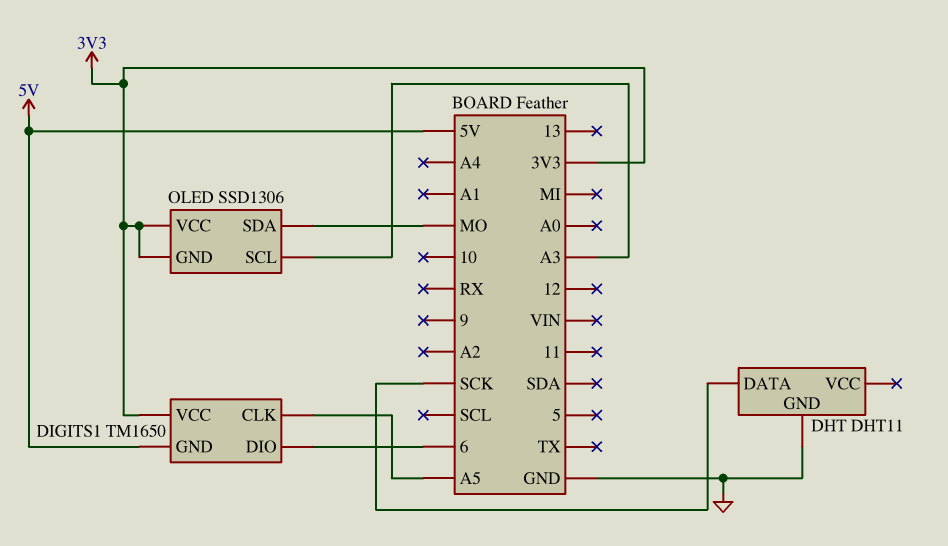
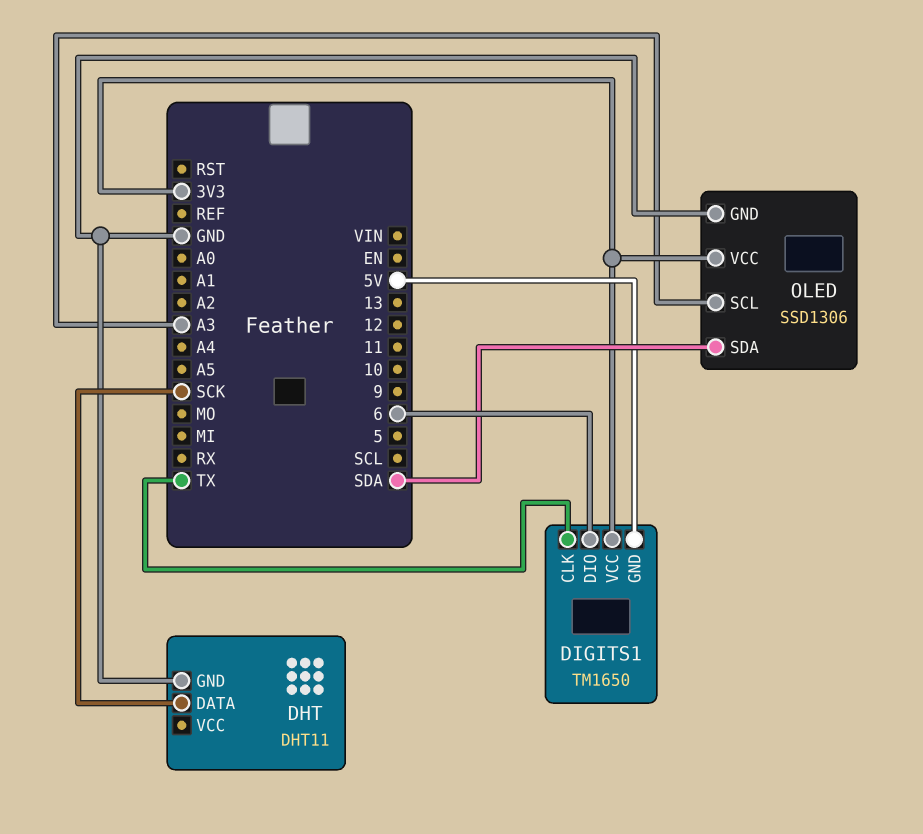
DIGITS1 pin CLK: A5 -> TX
OLED pin GND: 3V3 -> GND
OLED pin SDA: MO -> SDA

